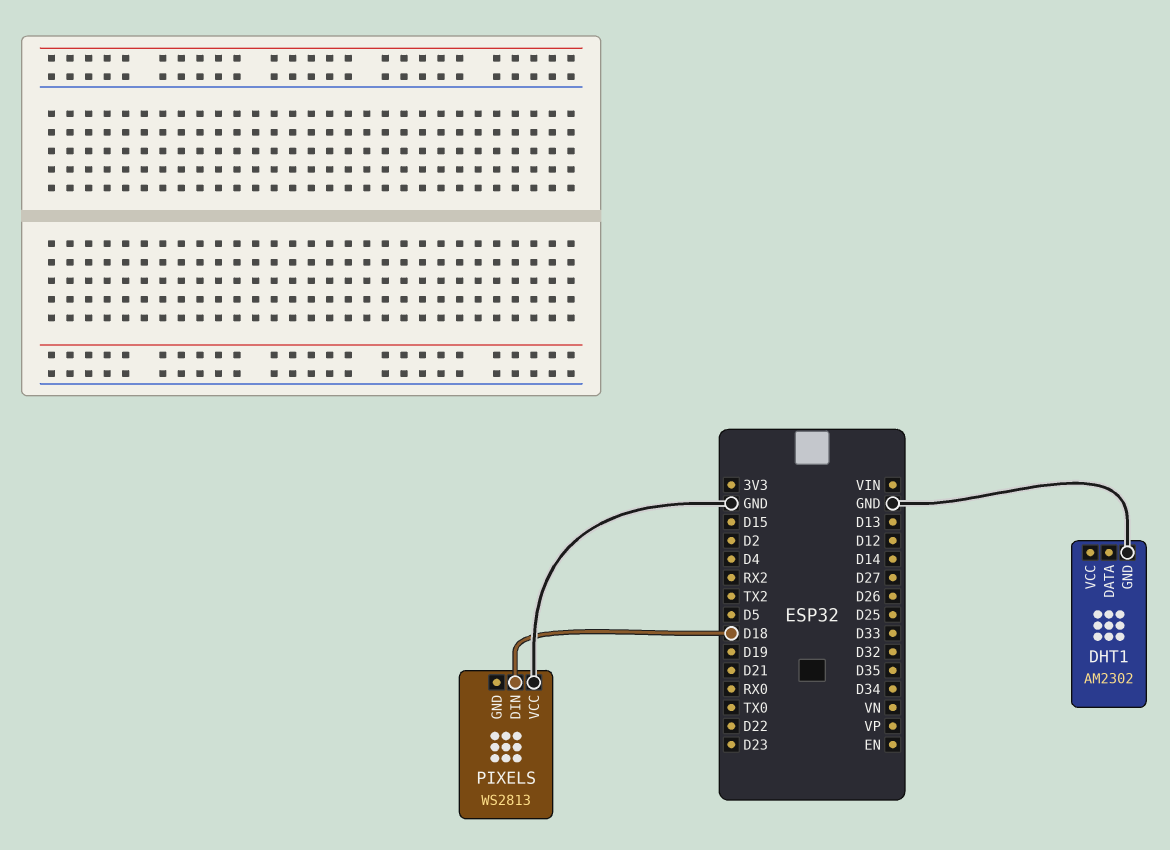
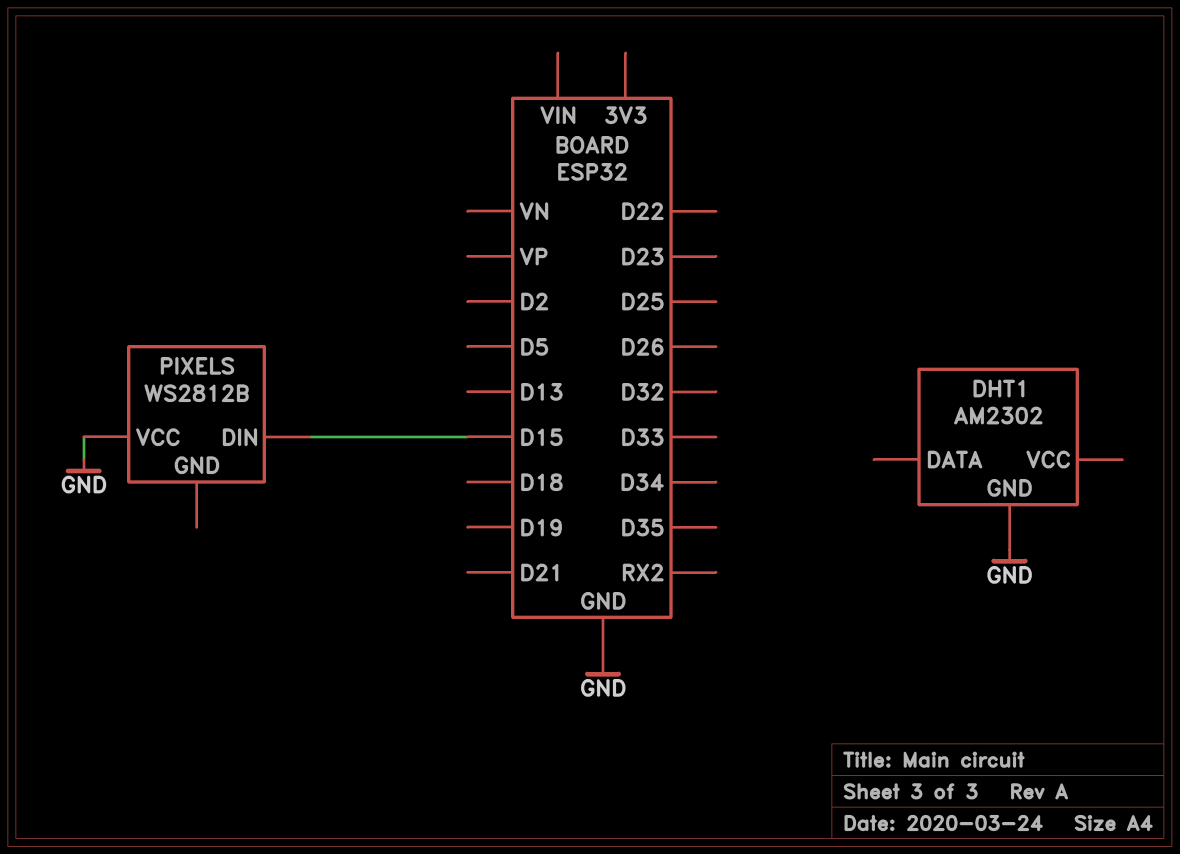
PIXELS: WS2813 -> WS2812B
PIXELS pin DIN: D18 -> D15

